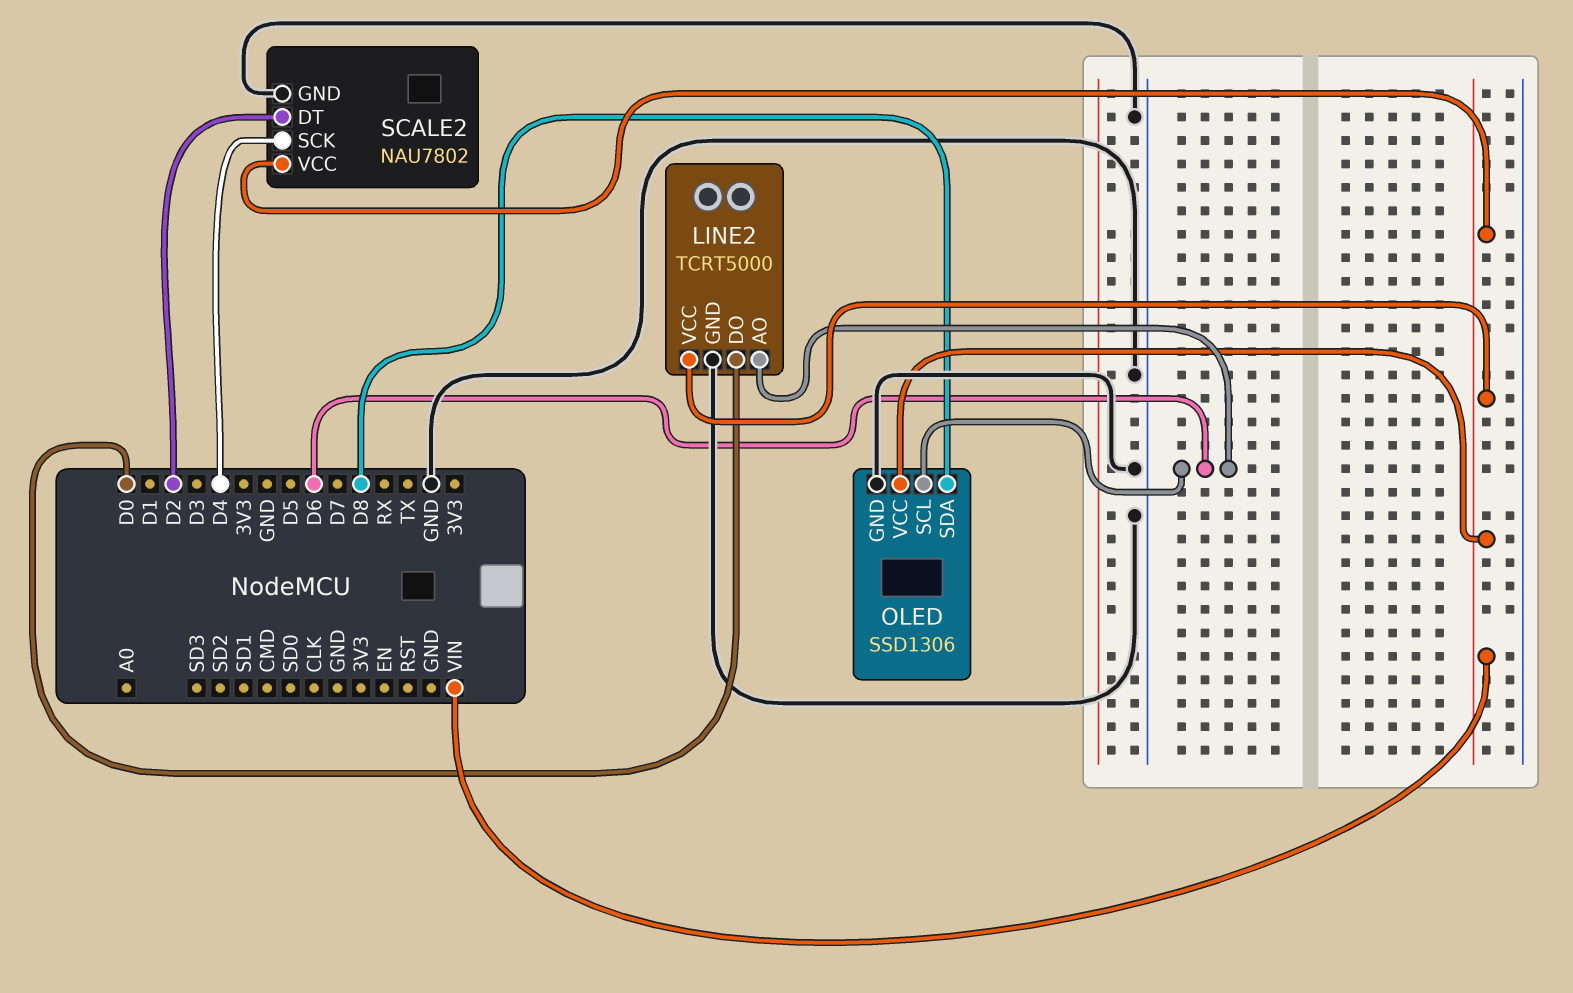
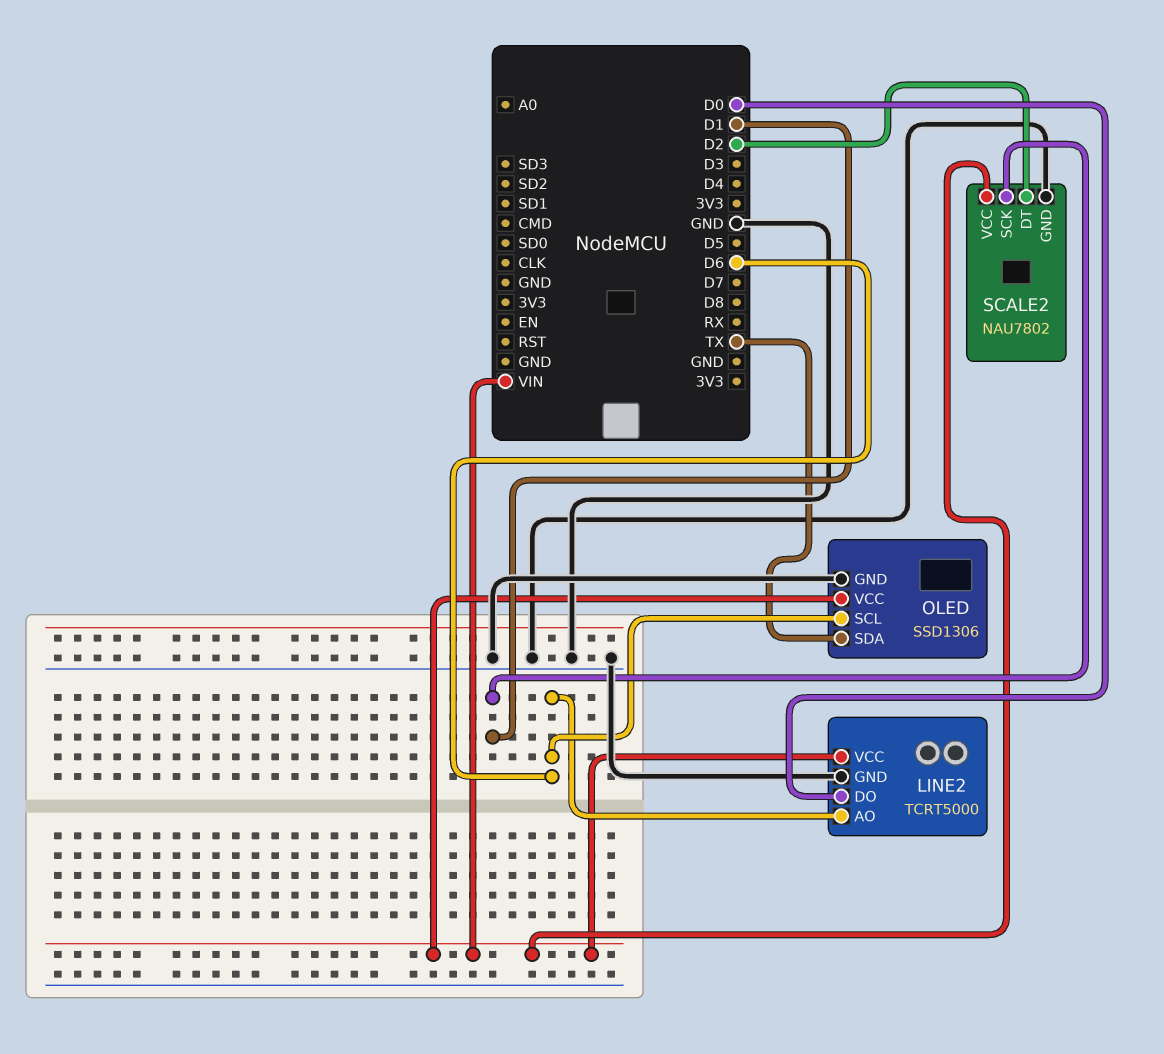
OLED pin SDA: D8 -> TX
SCALE2 pin SCK: D4 -> D1

